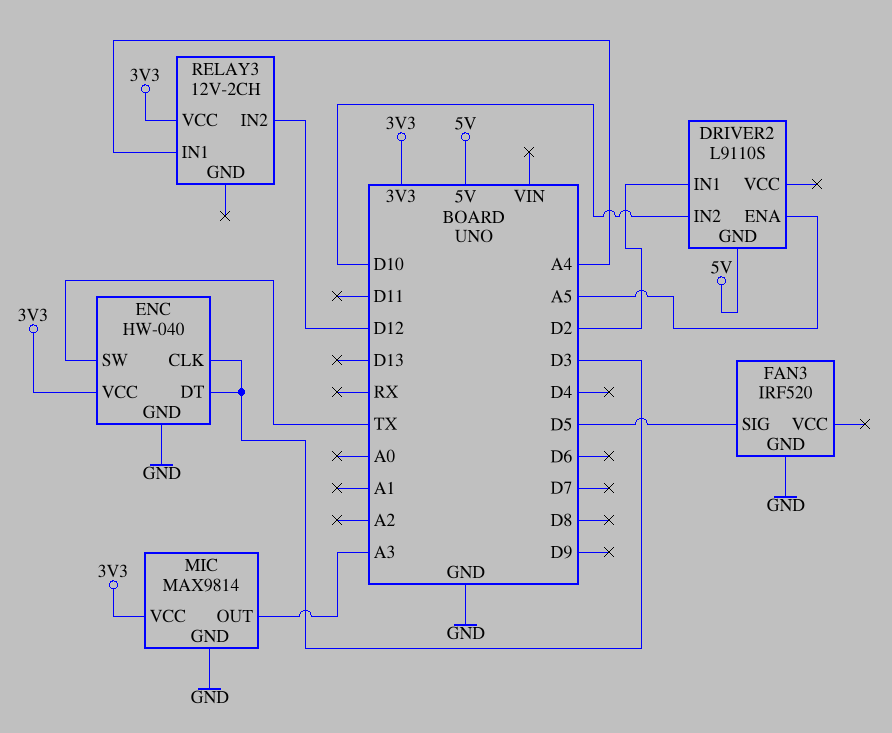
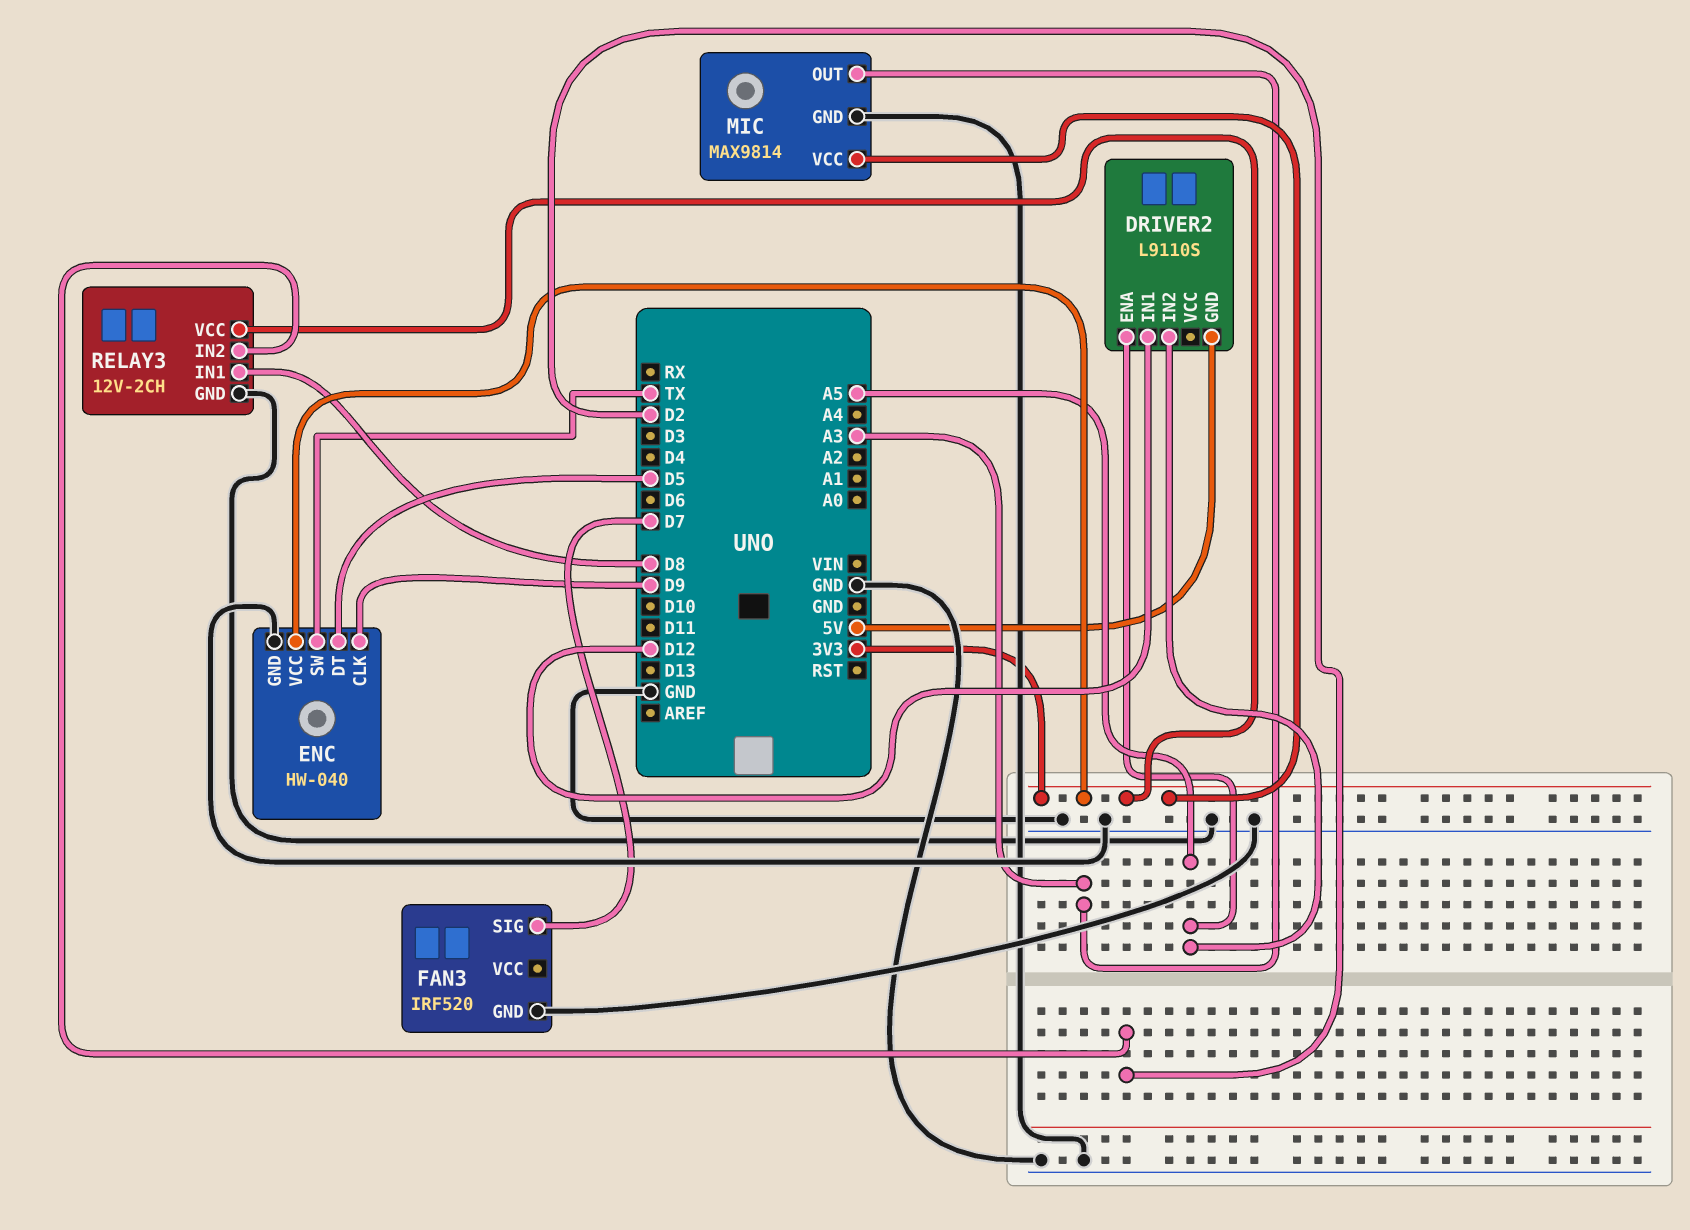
DRIVER2 pin IN1: D2 -> D12
DRIVER2 pin IN2: D10 -> A5
ENC pin CLK: D3 -> D9
ENC pin DT: D3 -> D5
FAN3 pin SIG: D5 -> D7
RELAY3 pin GND: none -> GND
RELAY3 pin IN1: A4 -> D8
RELAY3 pin IN2: D12 -> D2

